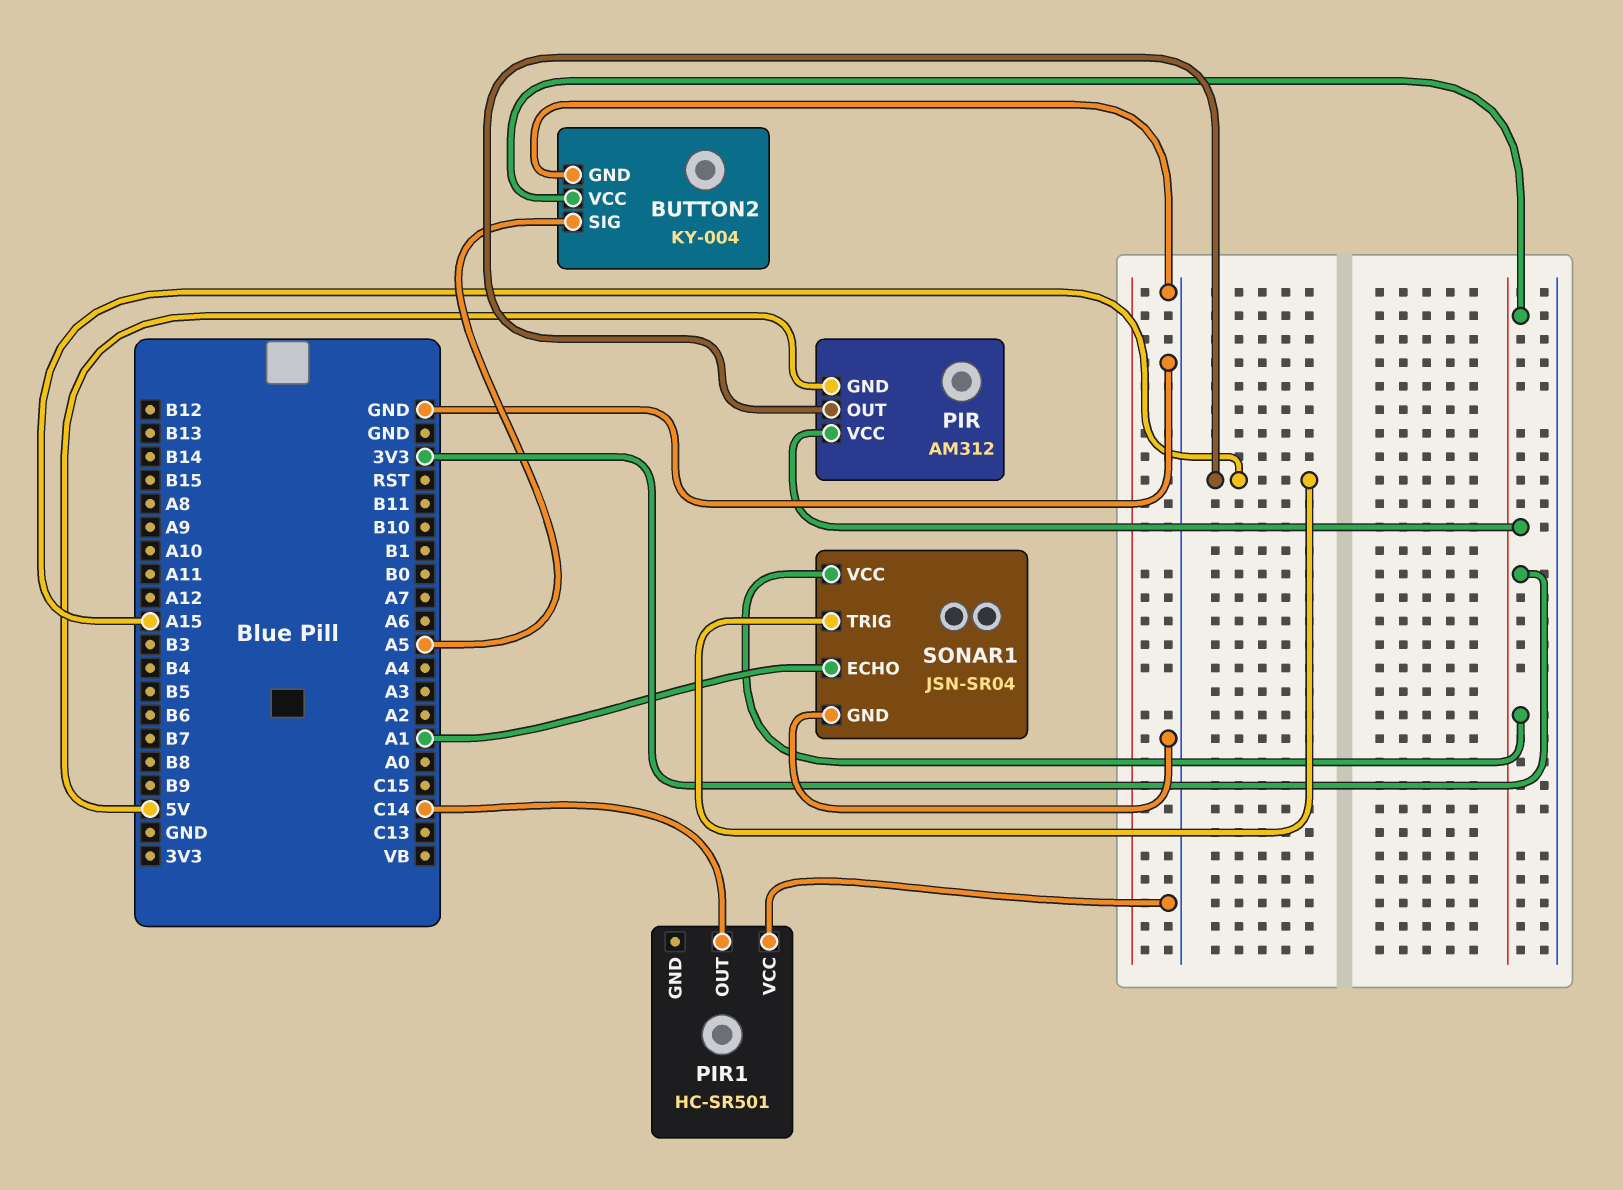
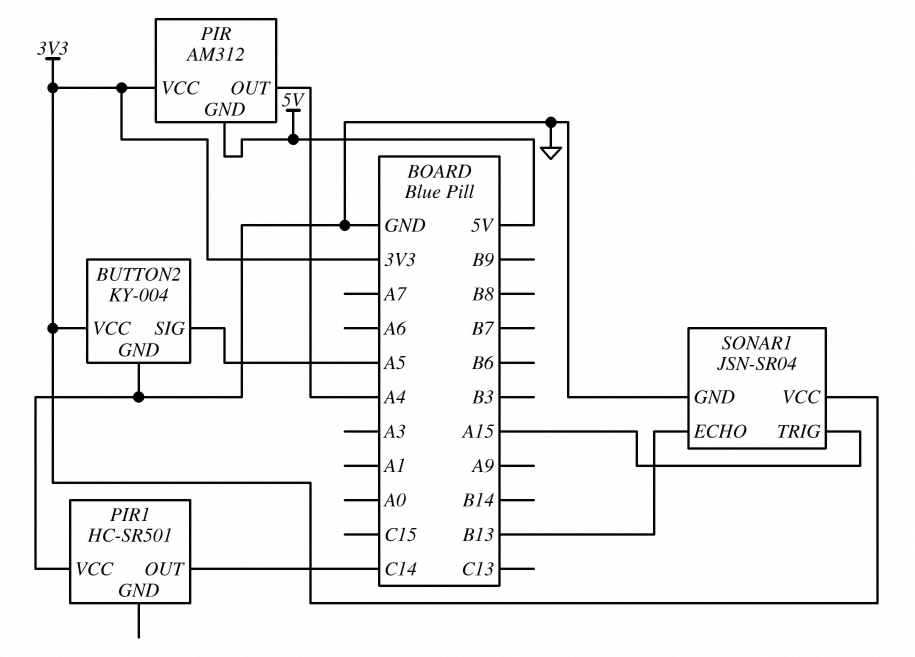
PIR pin OUT: A15 -> A4
SONAR1 pin ECHO: A1 -> B13

